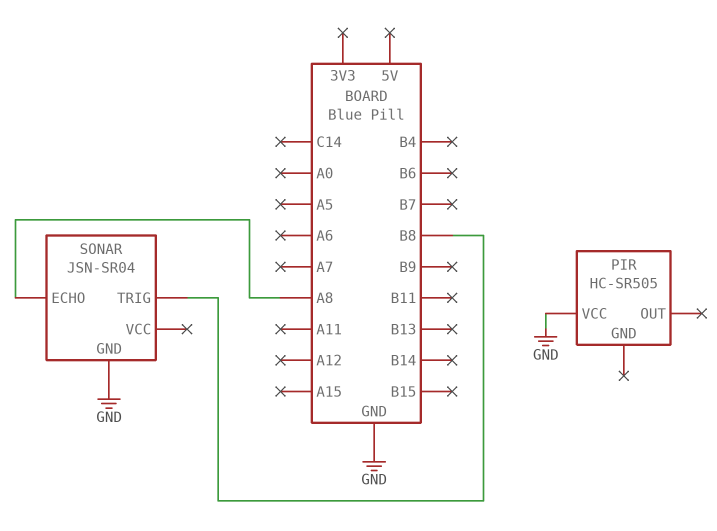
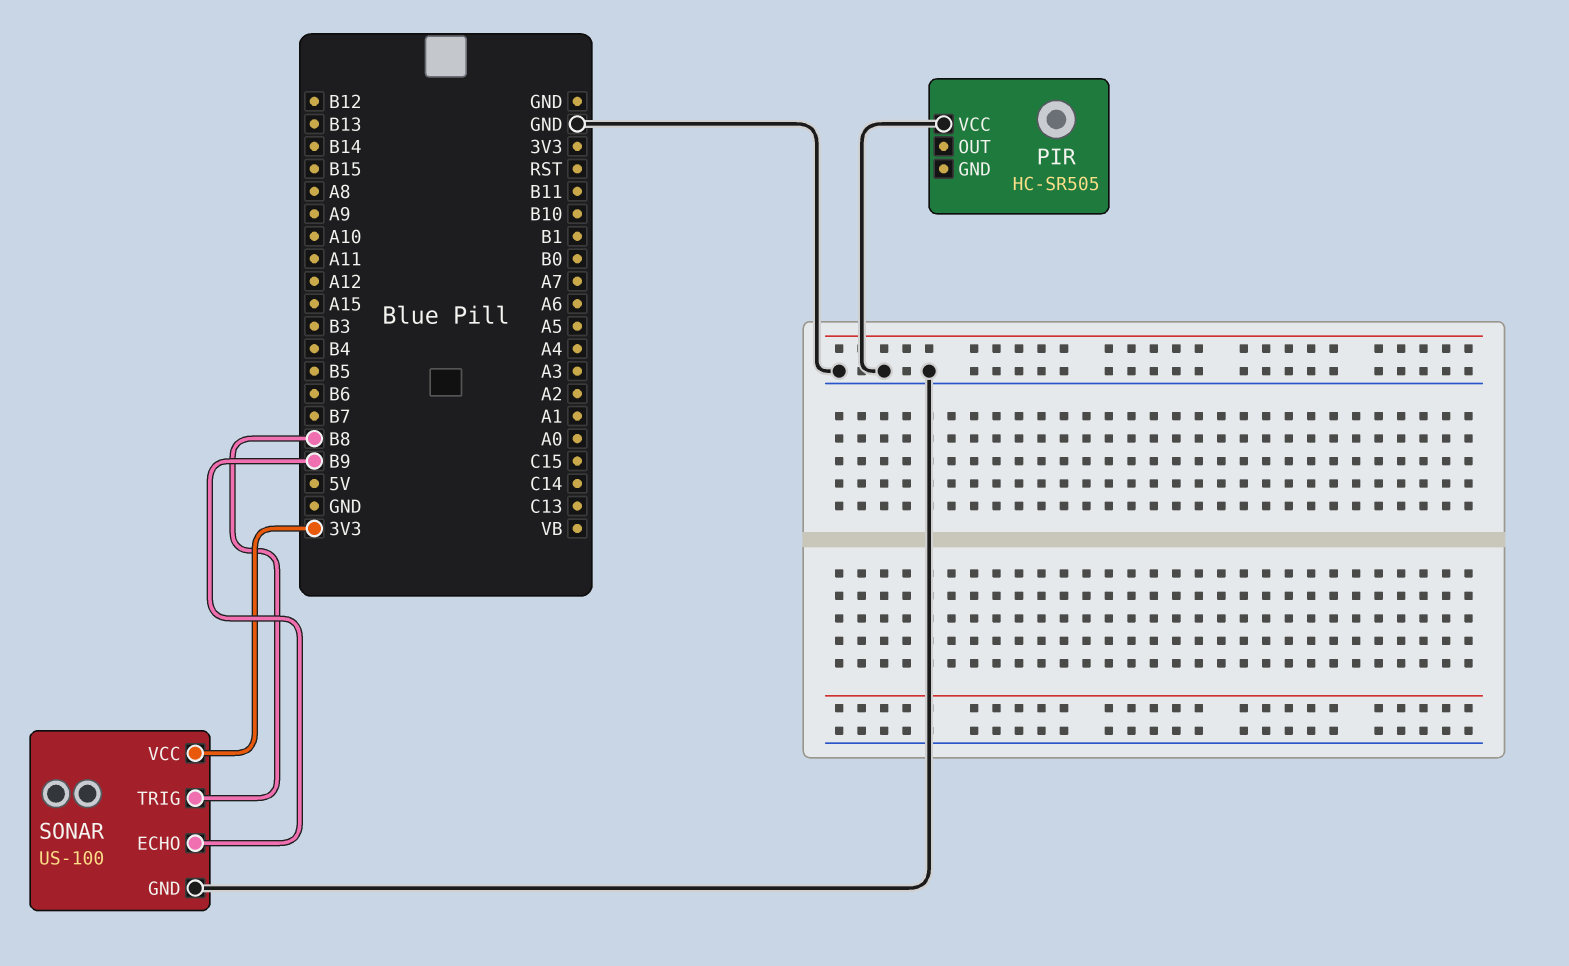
SONAR: JSN-SR04 -> US-100
SONAR pin ECHO: A8 -> B9
SONAR pin VCC: none -> 3V3

